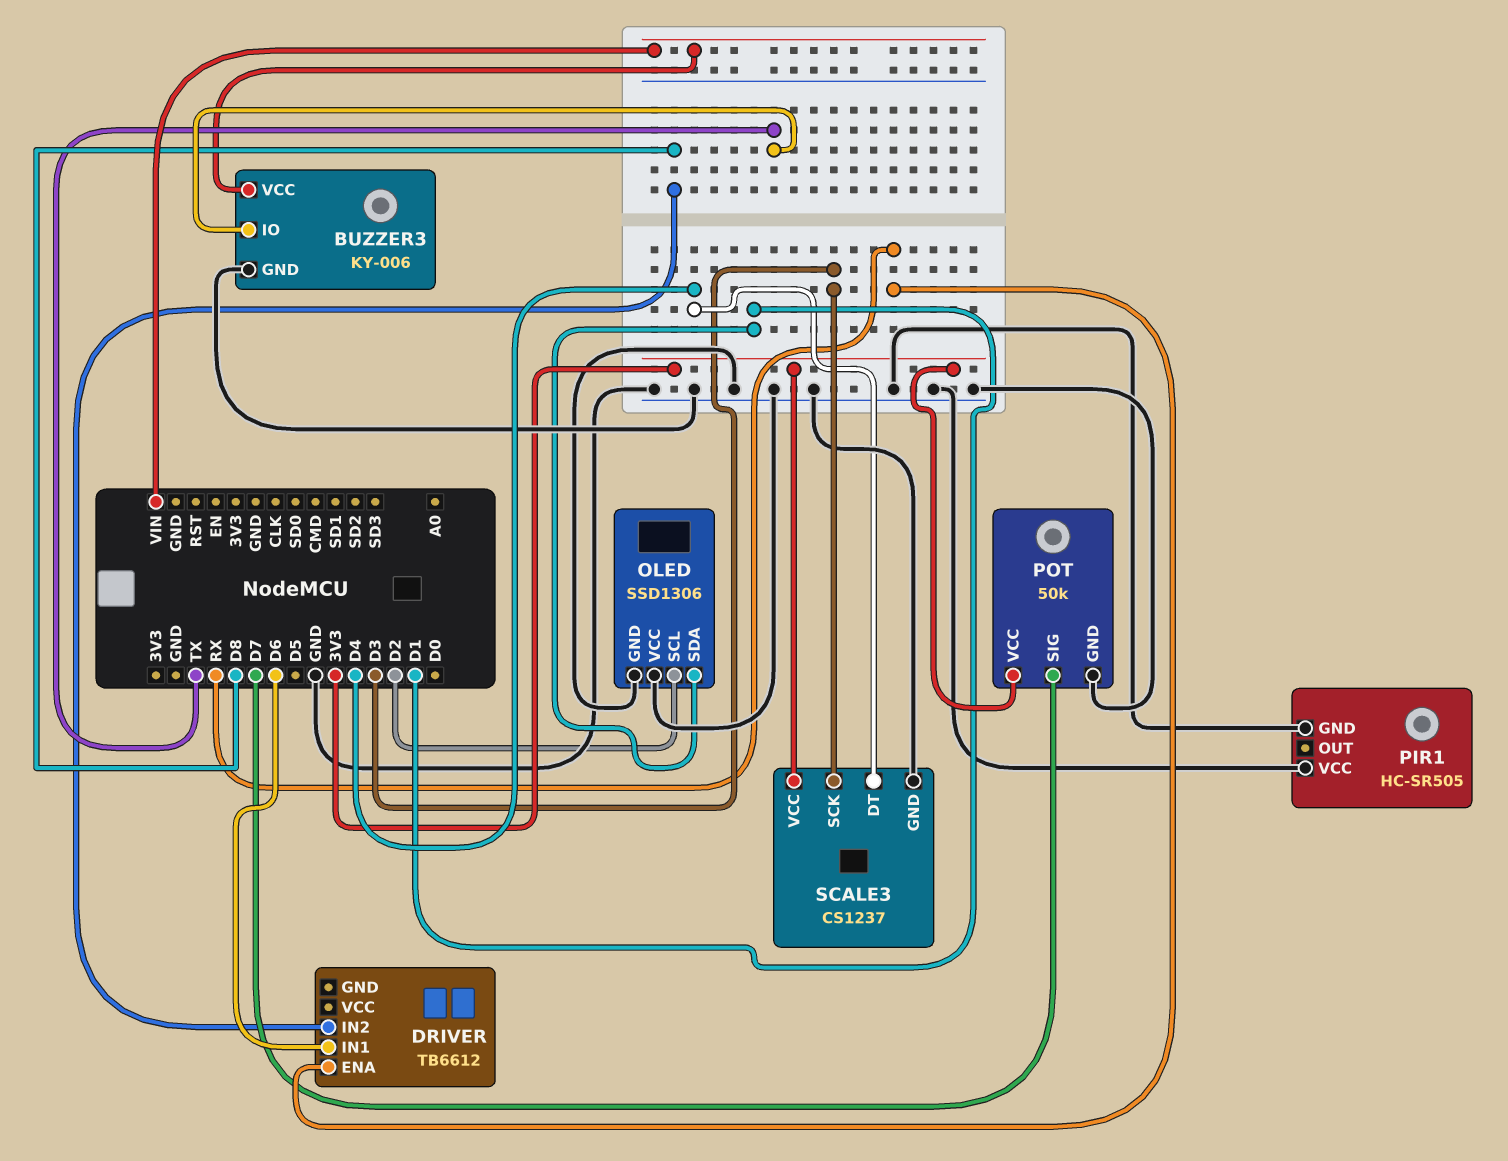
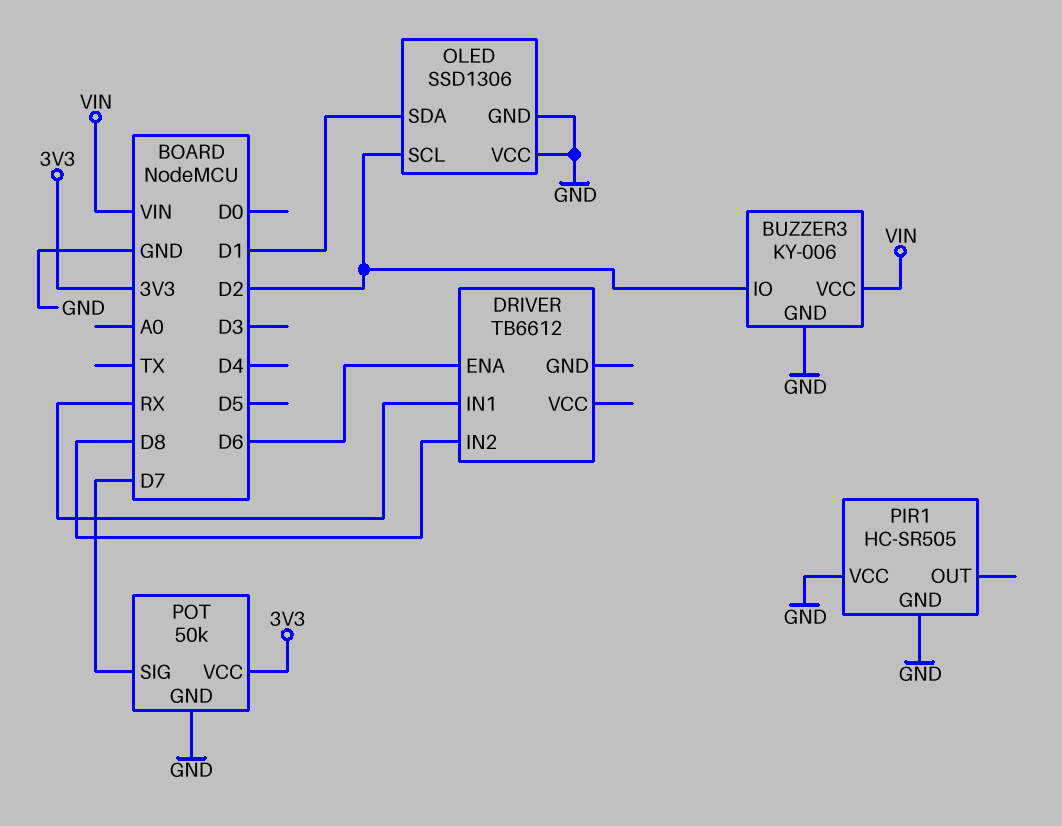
BUZZER3 pin IO: TX -> D2
DRIVER pin ENA: RX -> D6
DRIVER pin IN1: D6 -> RX
SCALE3: CS1237 -> none
SCALE3 pin DT: D4 -> none
SCALE3 pin GND: GND -> none
SCALE3 pin SCK: D3 -> none
SCALE3 pin VCC: 3V3 -> none

